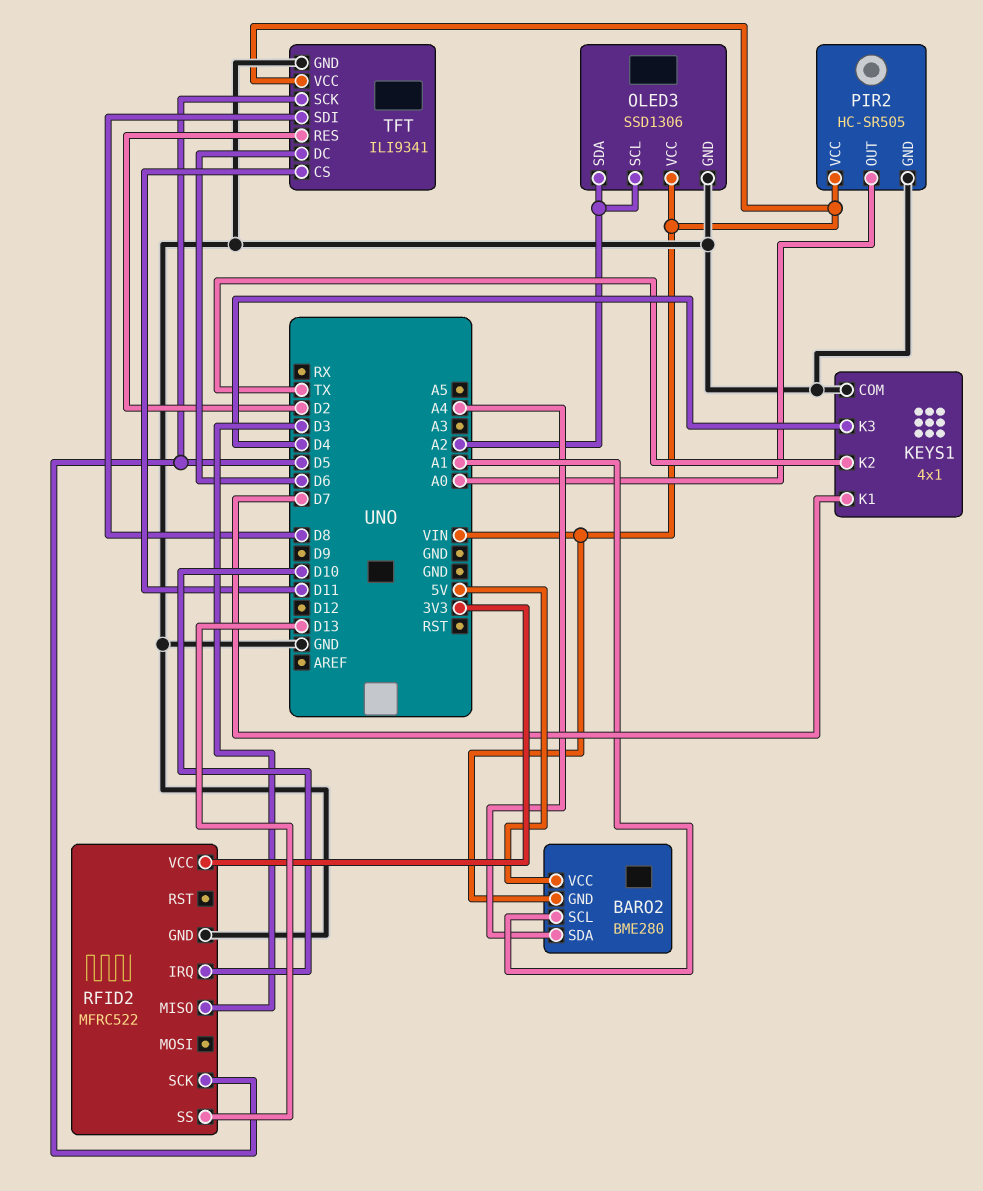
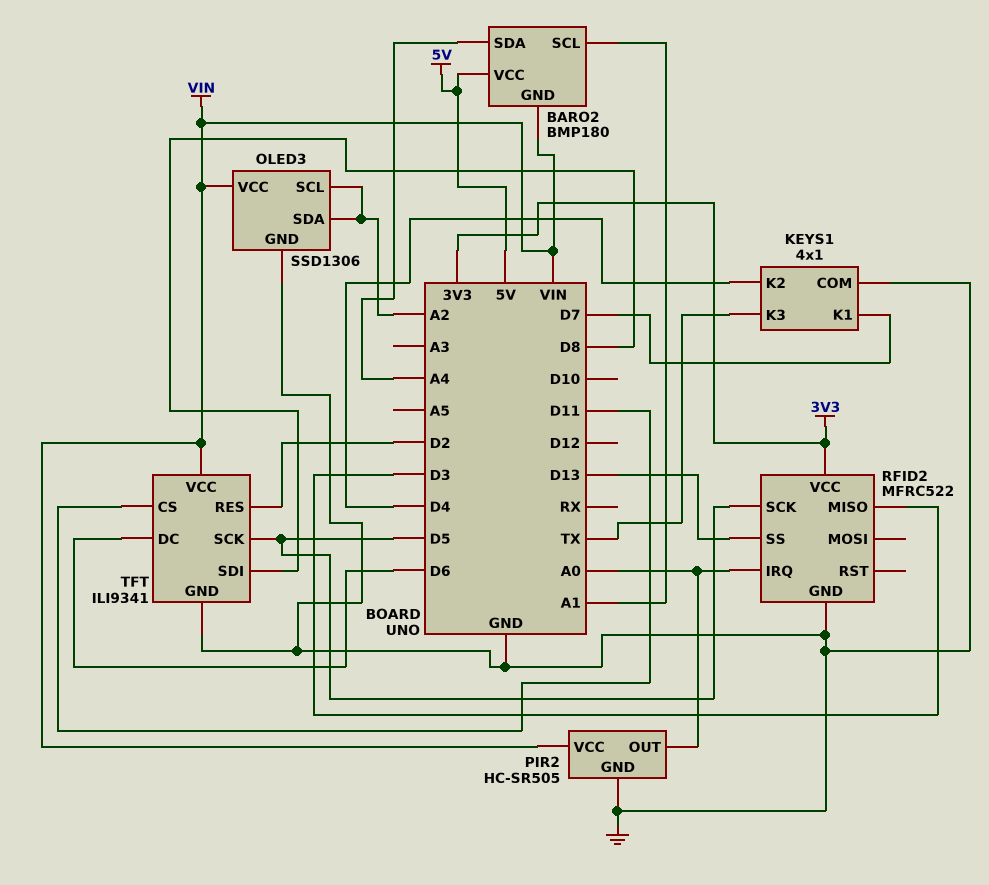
BARO2: BME280 -> BMP180
KEYS1 pin K2: TX -> D4
KEYS1 pin K3: D4 -> TX
RFID2 pin IRQ: D10 -> A0

